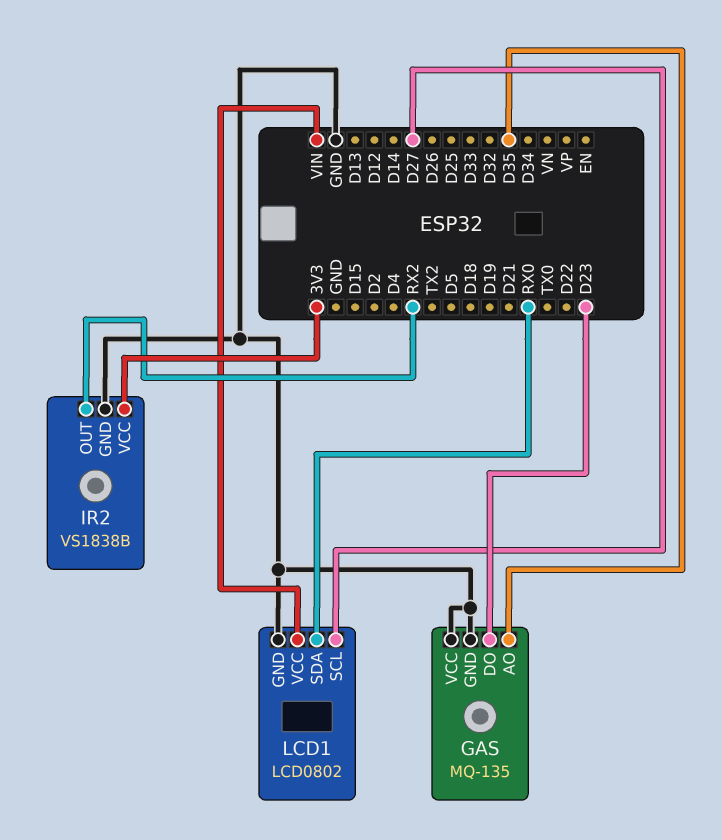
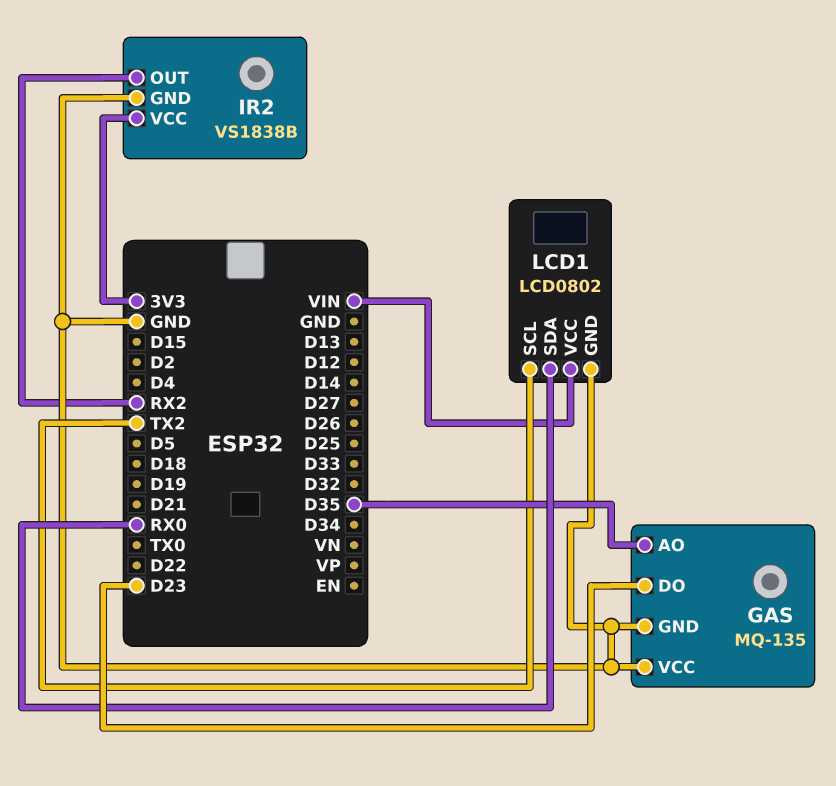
LCD1 pin SCL: D27 -> TX2

